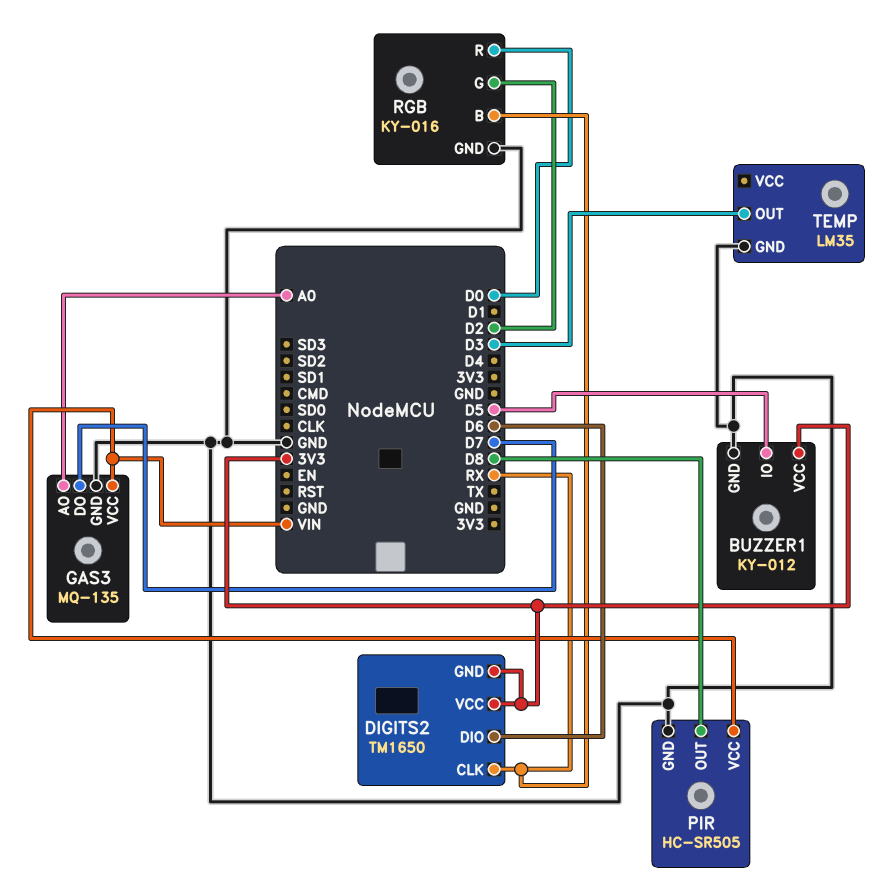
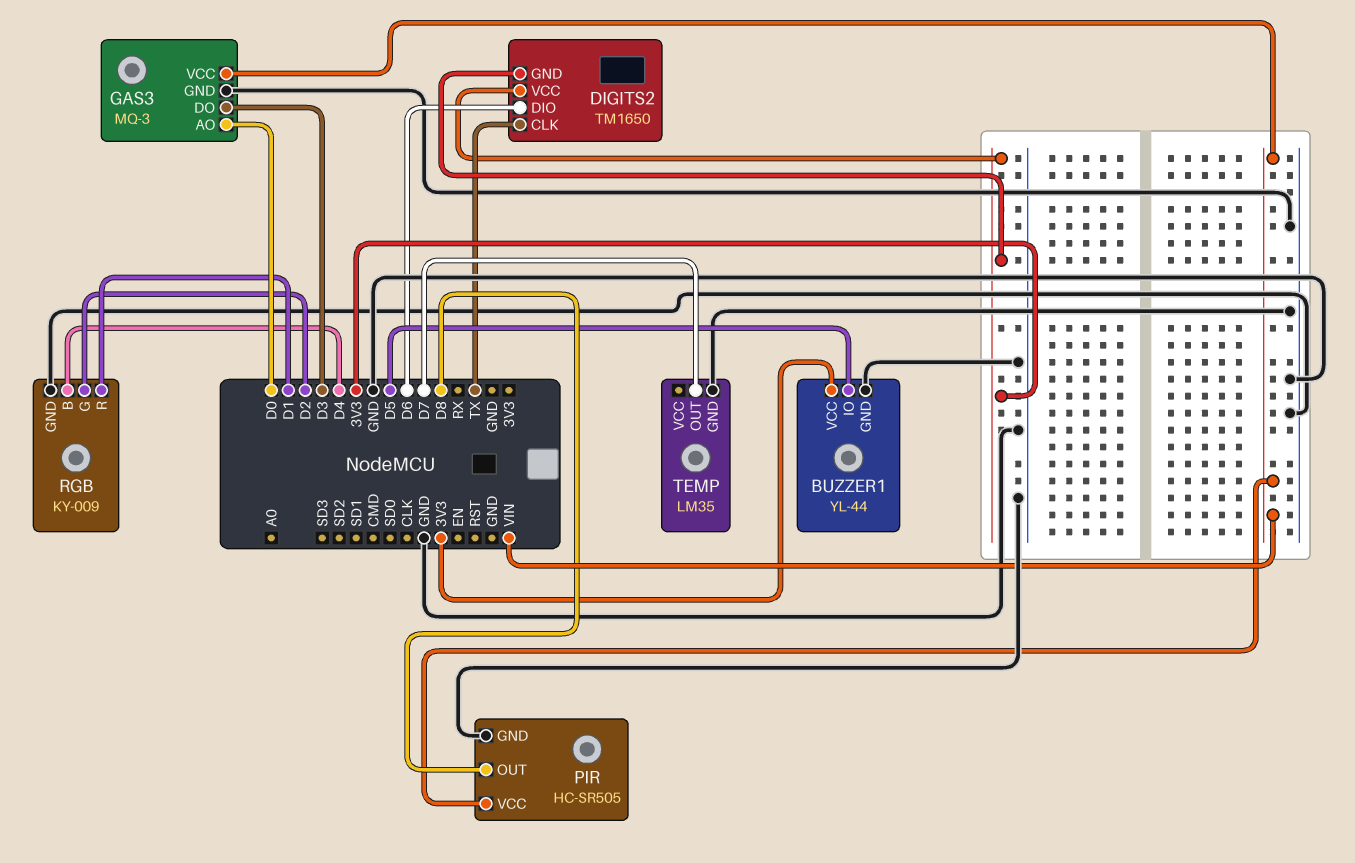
BUZZER1: KY-012 -> YL-44
DIGITS2 pin CLK: RX -> TX
GAS3: MQ-135 -> MQ-3
GAS3 pin AO: A0 -> D0
GAS3 pin DO: D7 -> D3
RGB: KY-016 -> KY-009
RGB pin B: RX -> D4
RGB pin R: D0 -> D1
TEMP pin OUT: D3 -> D7

